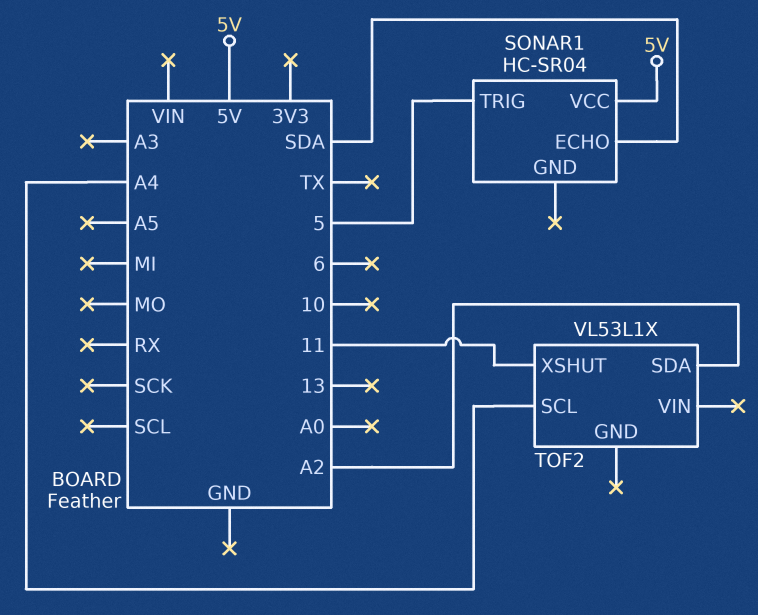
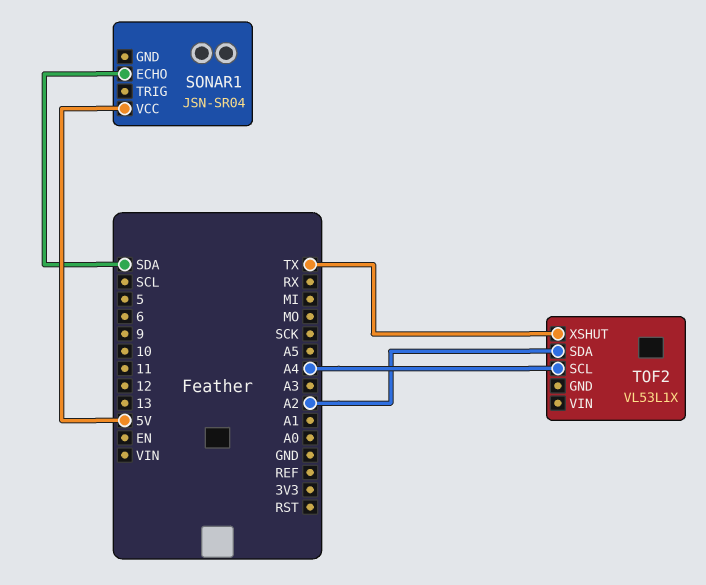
SONAR1: HC-SR04 -> JSN-SR04
SONAR1 pin TRIG: 5 -> none
TOF2 pin XSHUT: 11 -> TX

